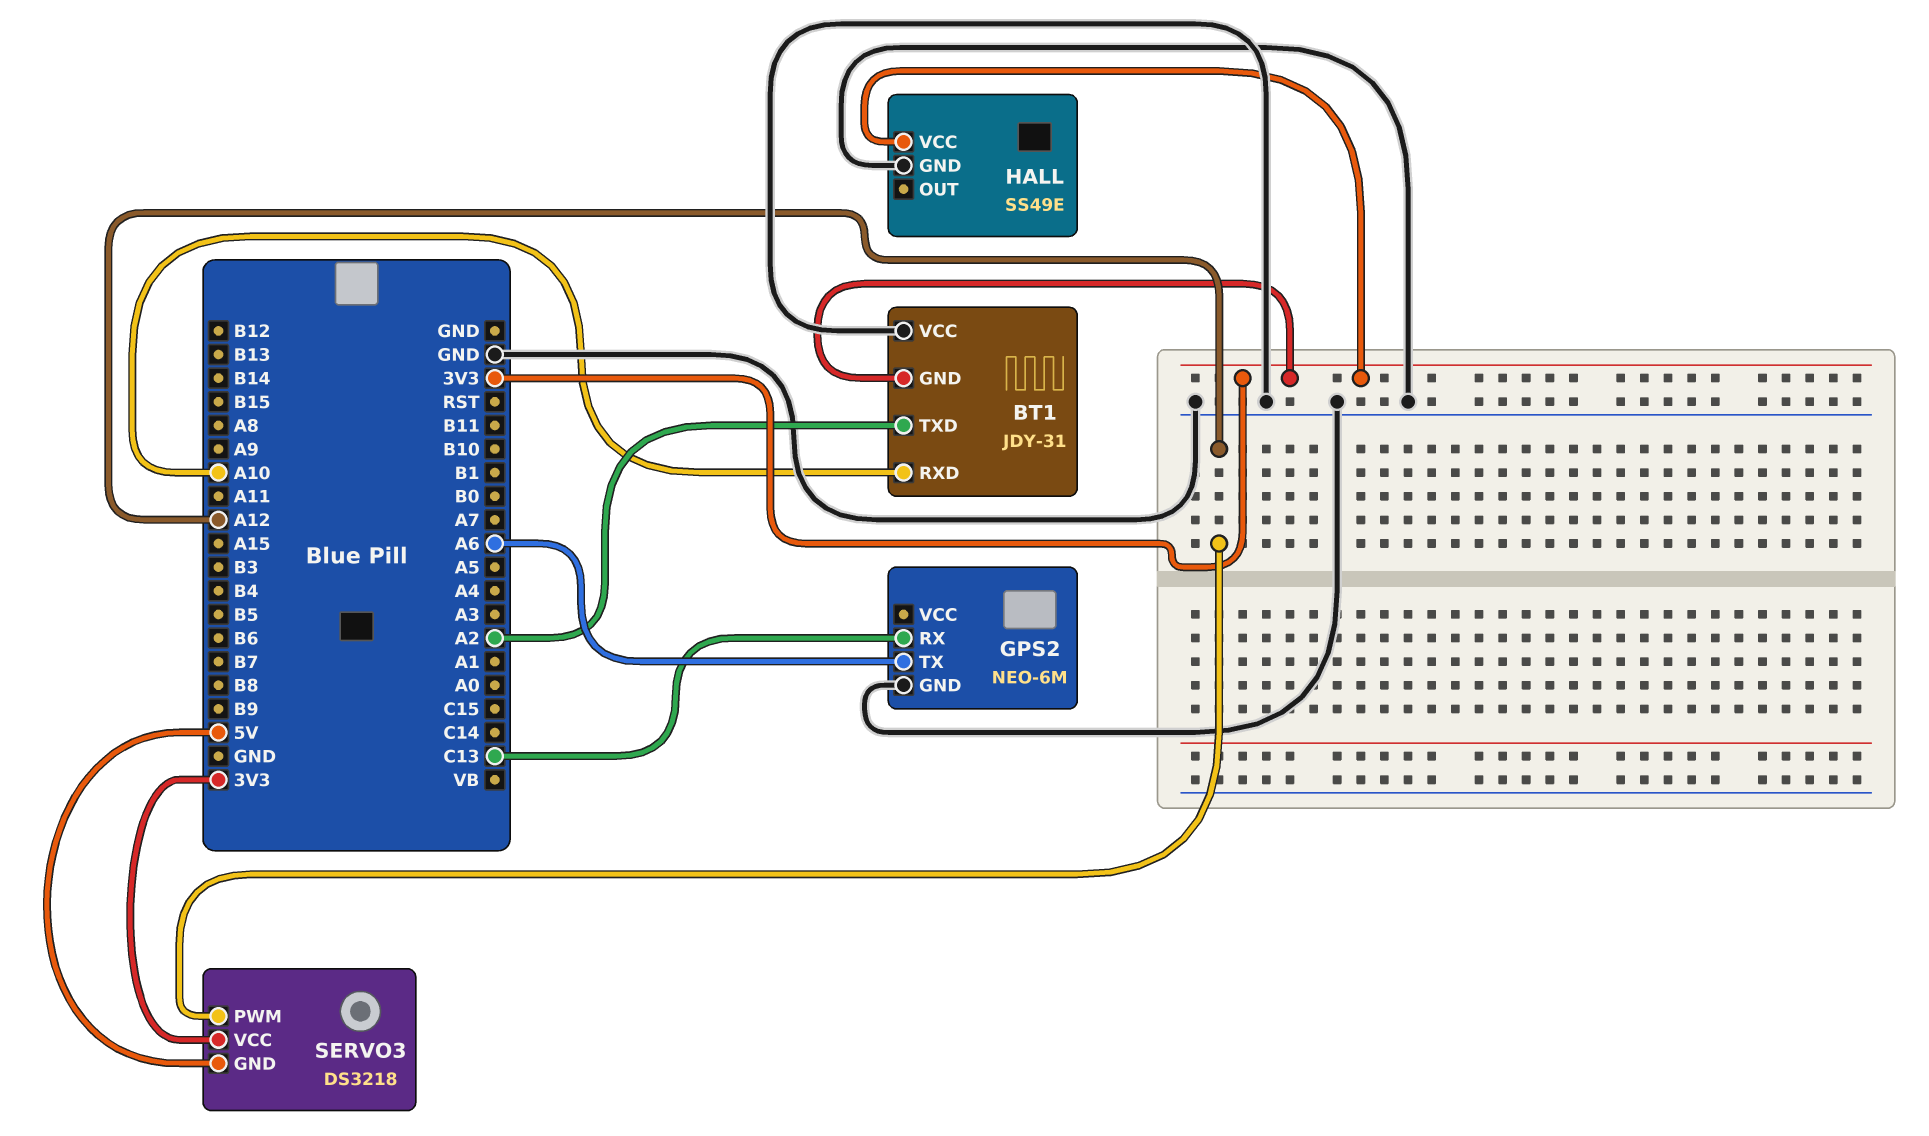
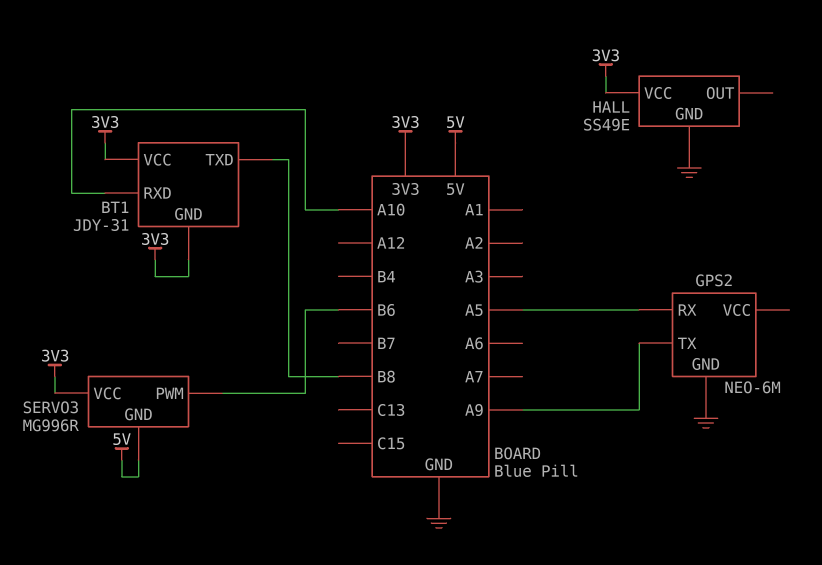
BT1 pin TXD: A2 -> B8
BT1 pin VCC: GND -> 3V3
GPS2 pin RX: C13 -> A5
GPS2 pin TX: A6 -> A9
SERVO3: DS3218 -> MG996R
SERVO3 pin PWM: A12 -> B6

